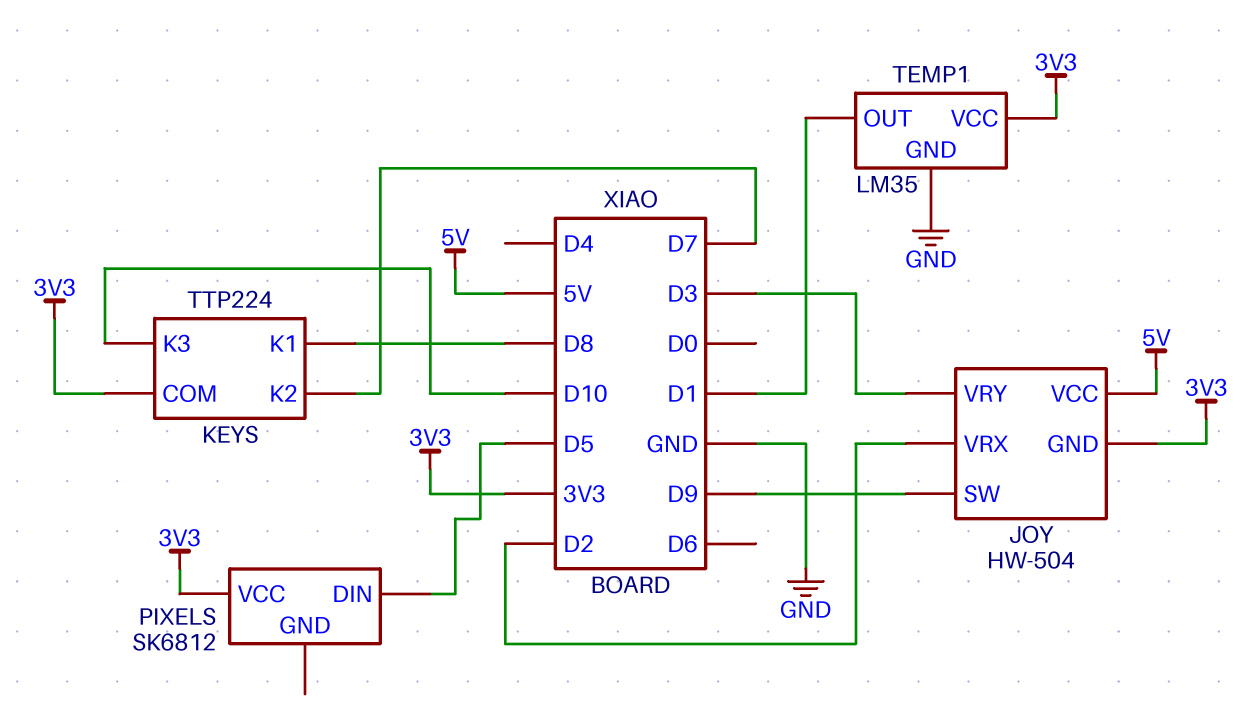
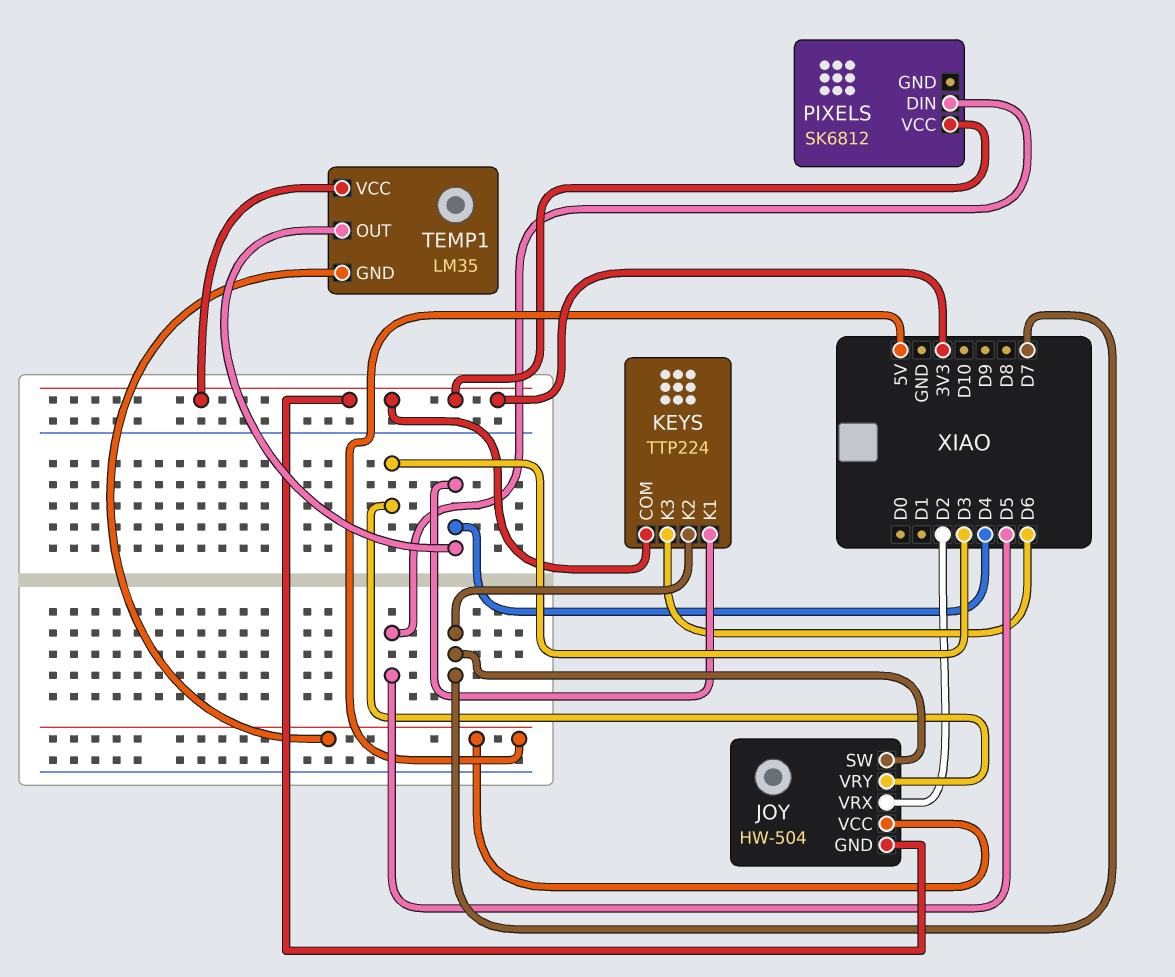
JOY pin SW: D9 -> D7
KEYS pin K1: D8 -> D4
KEYS pin K3: D10 -> D6
TEMP1 pin GND: GND -> 5V
TEMP1 pin OUT: D1 -> D4

